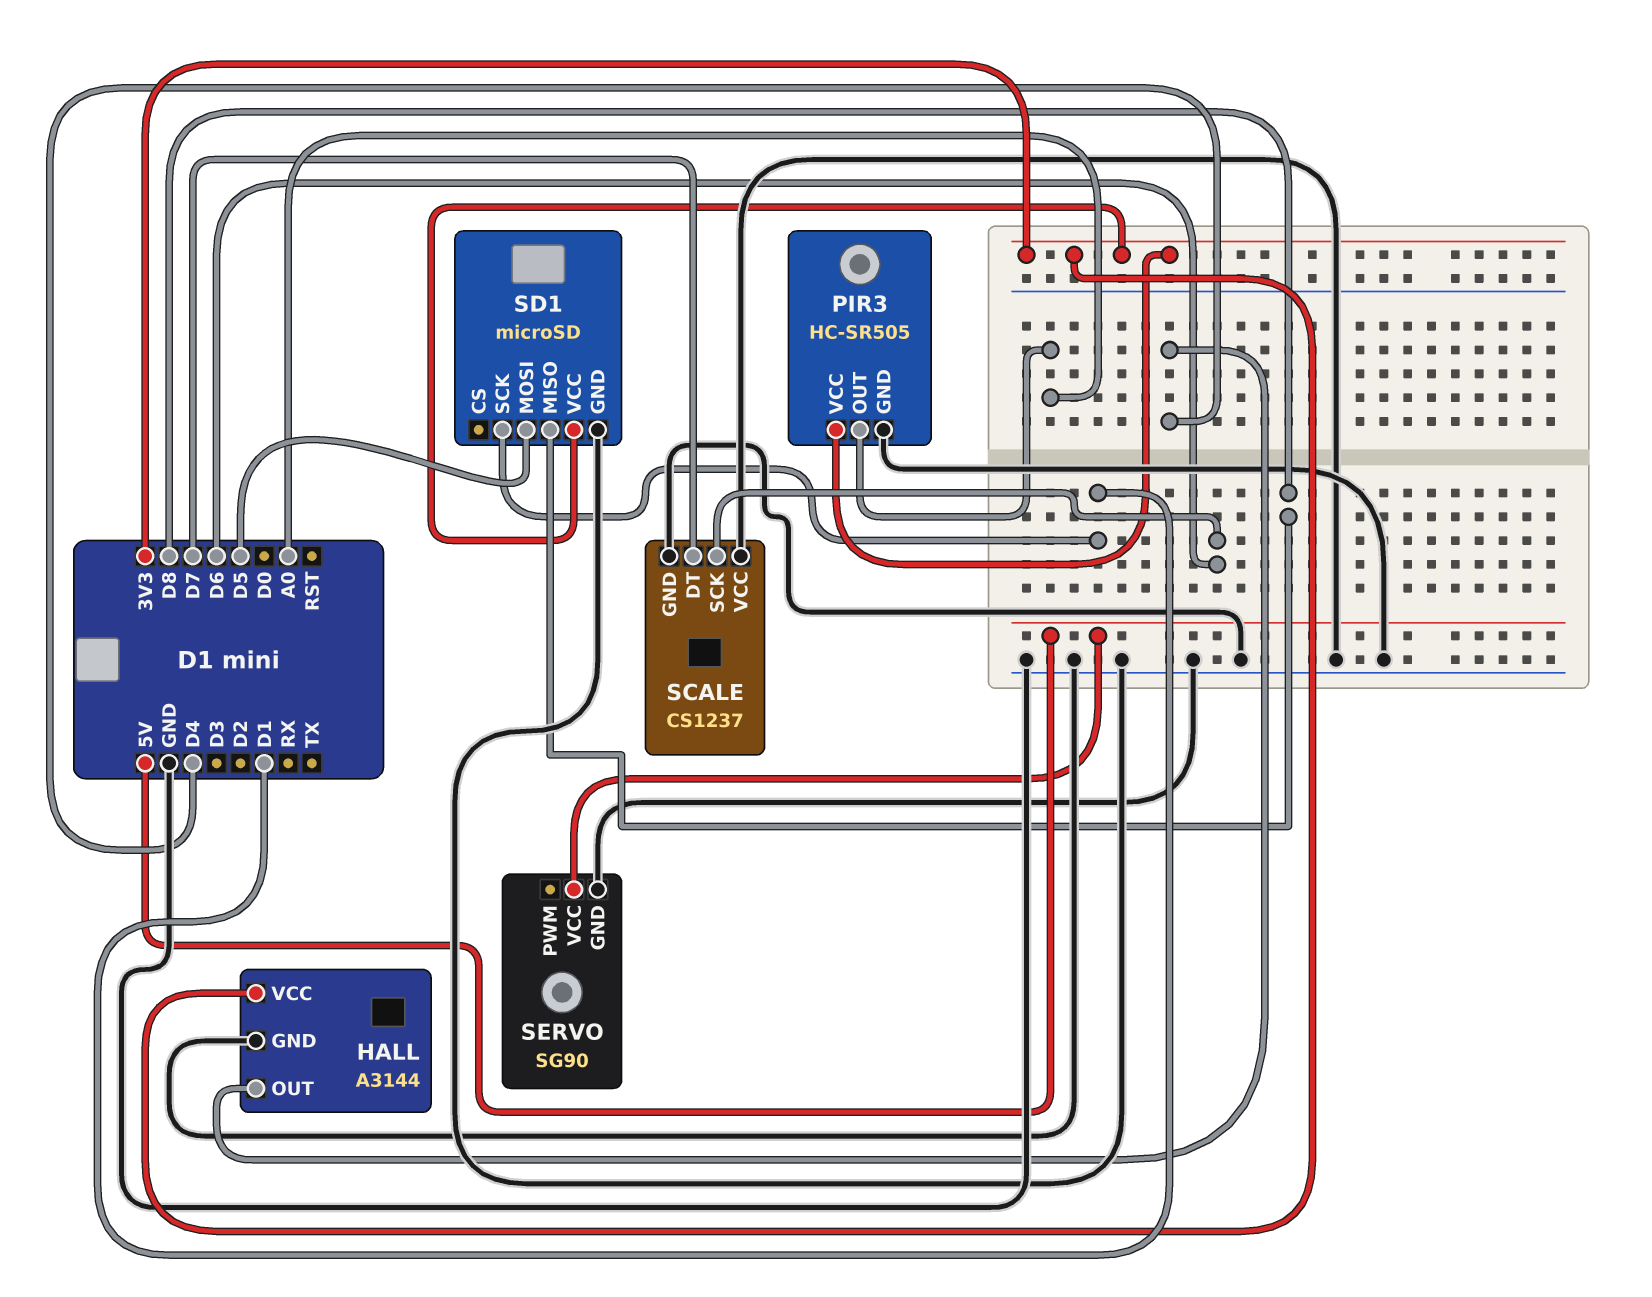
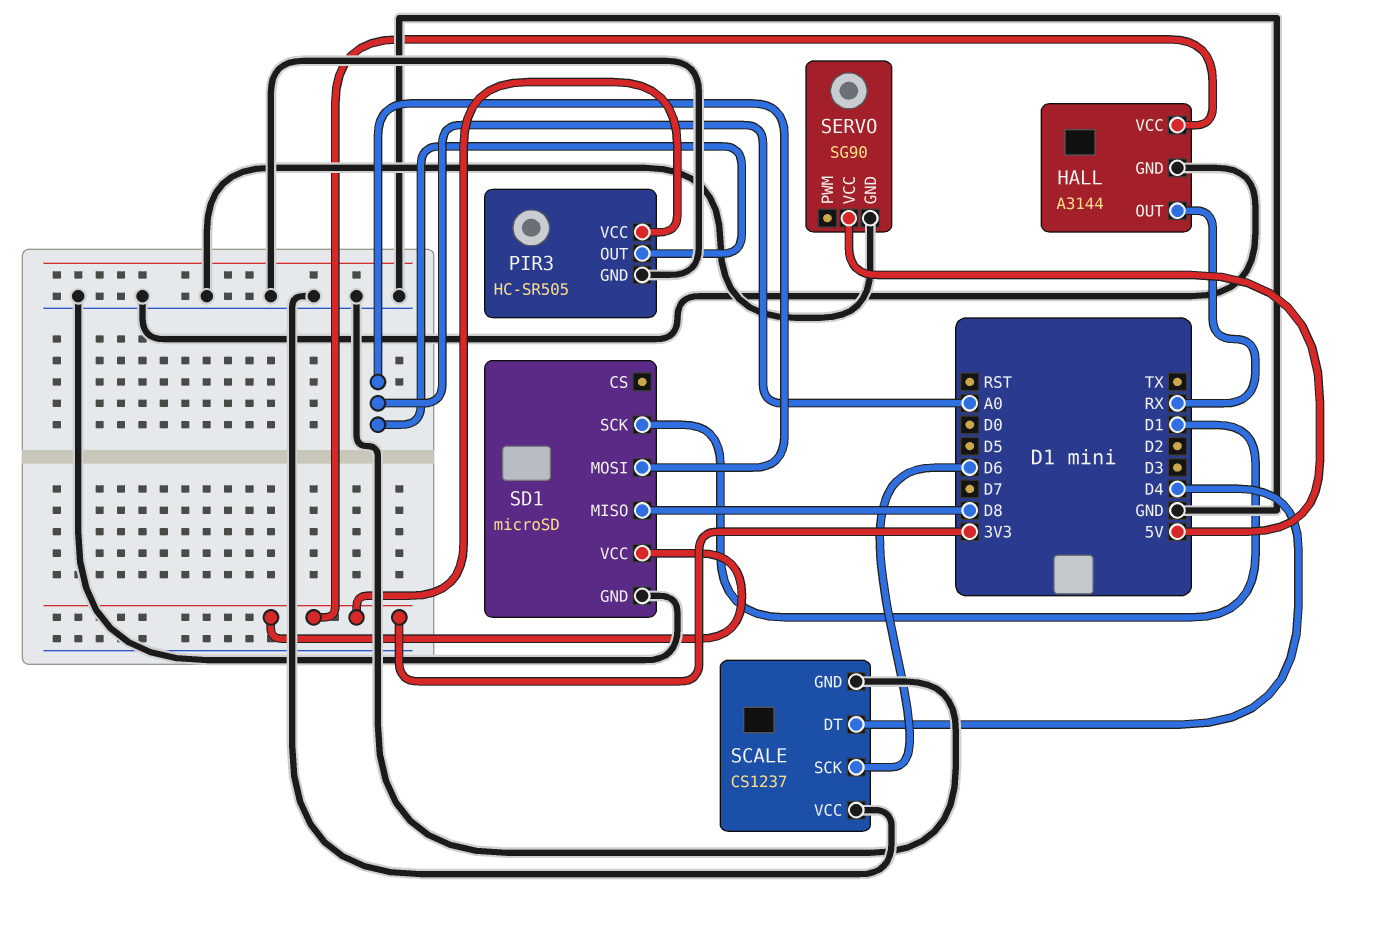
HALL pin OUT: D4 -> RX
SCALE pin DT: D7 -> D4
SD1 pin MOSI: D5 -> A0

